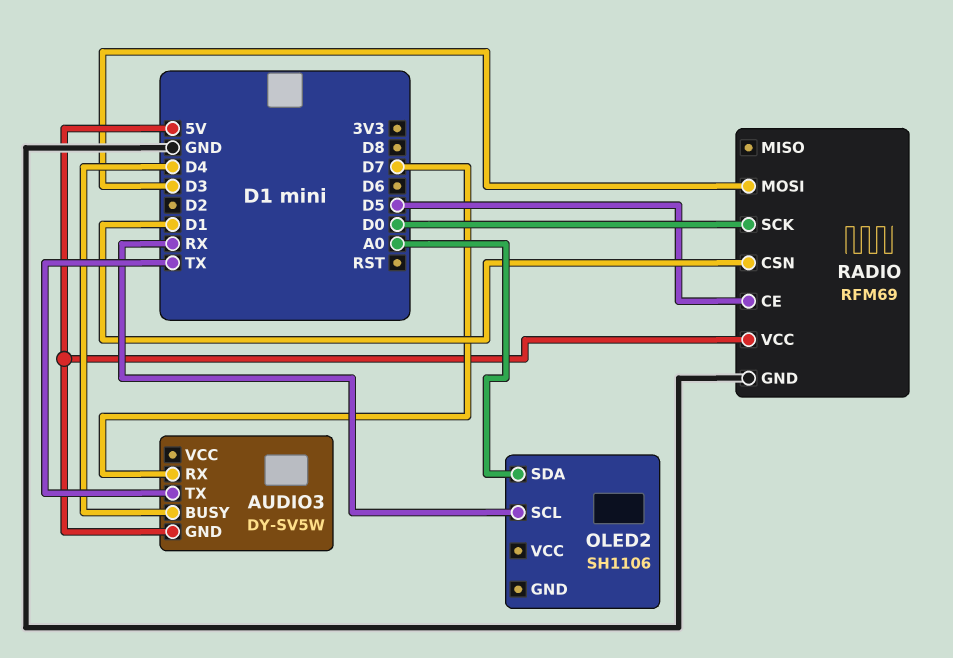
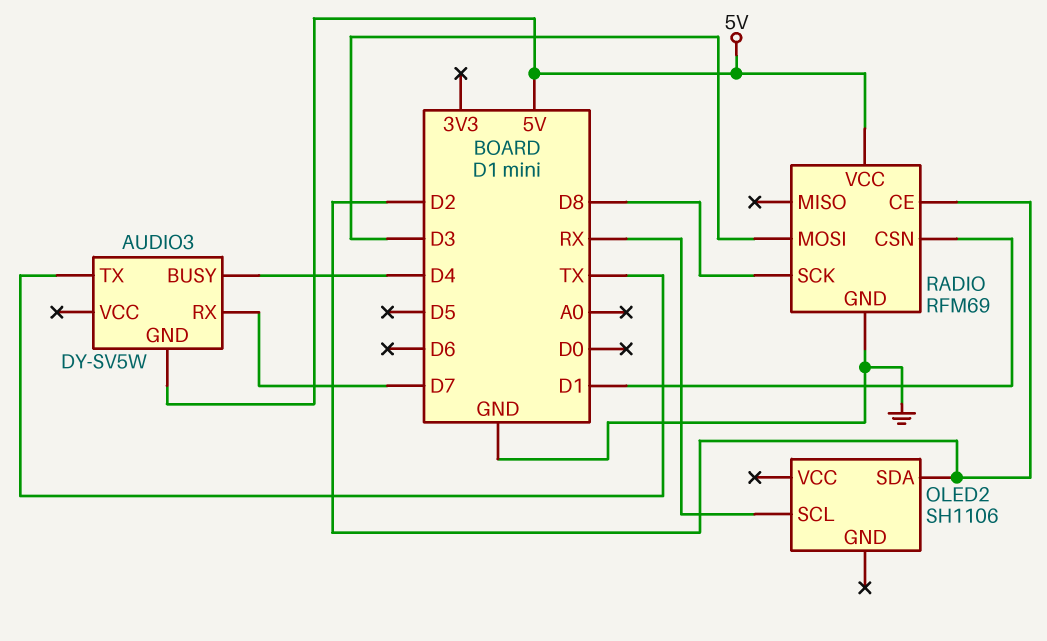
OLED2 pin SDA: A0 -> D2
RADIO pin CE: D5 -> D2
RADIO pin SCK: D0 -> D8

